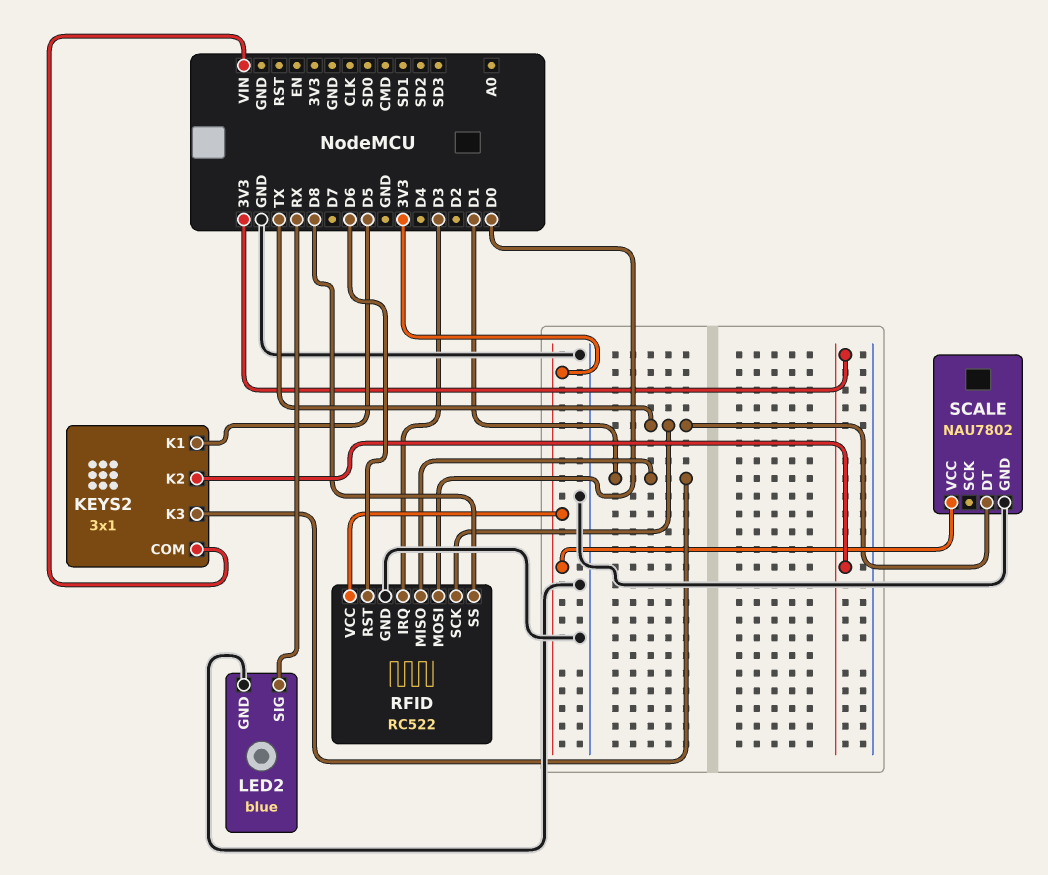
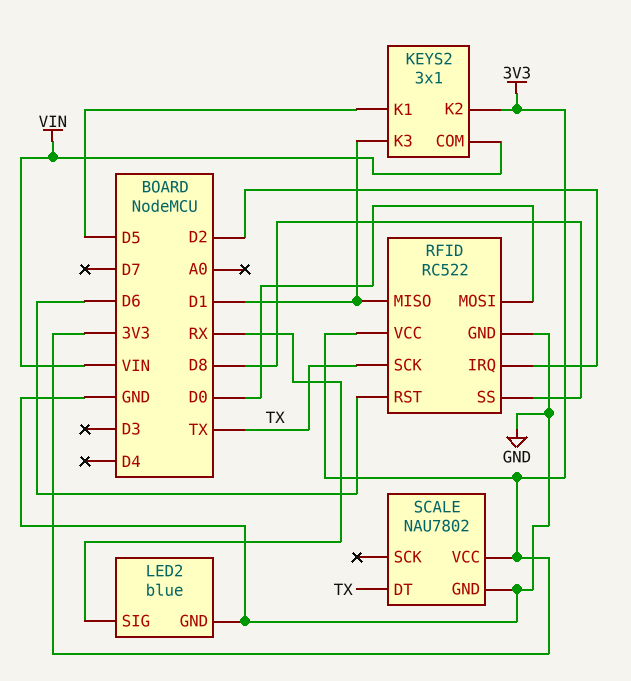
RFID pin IRQ: D3 -> D2

